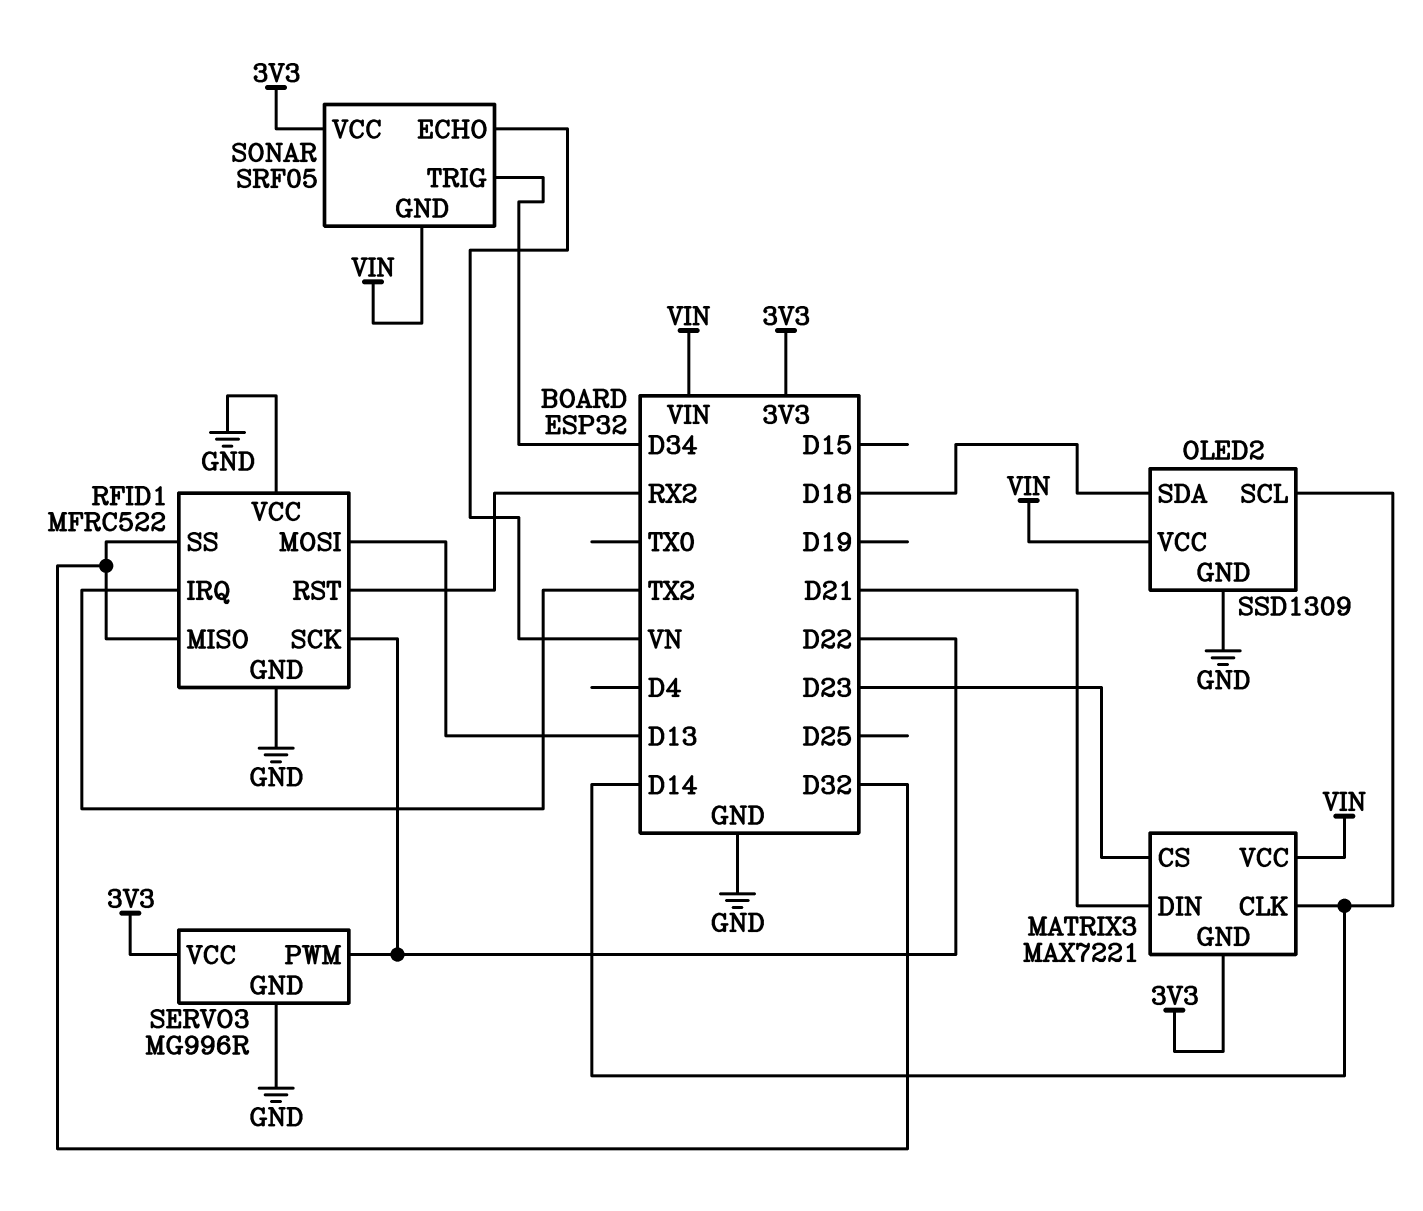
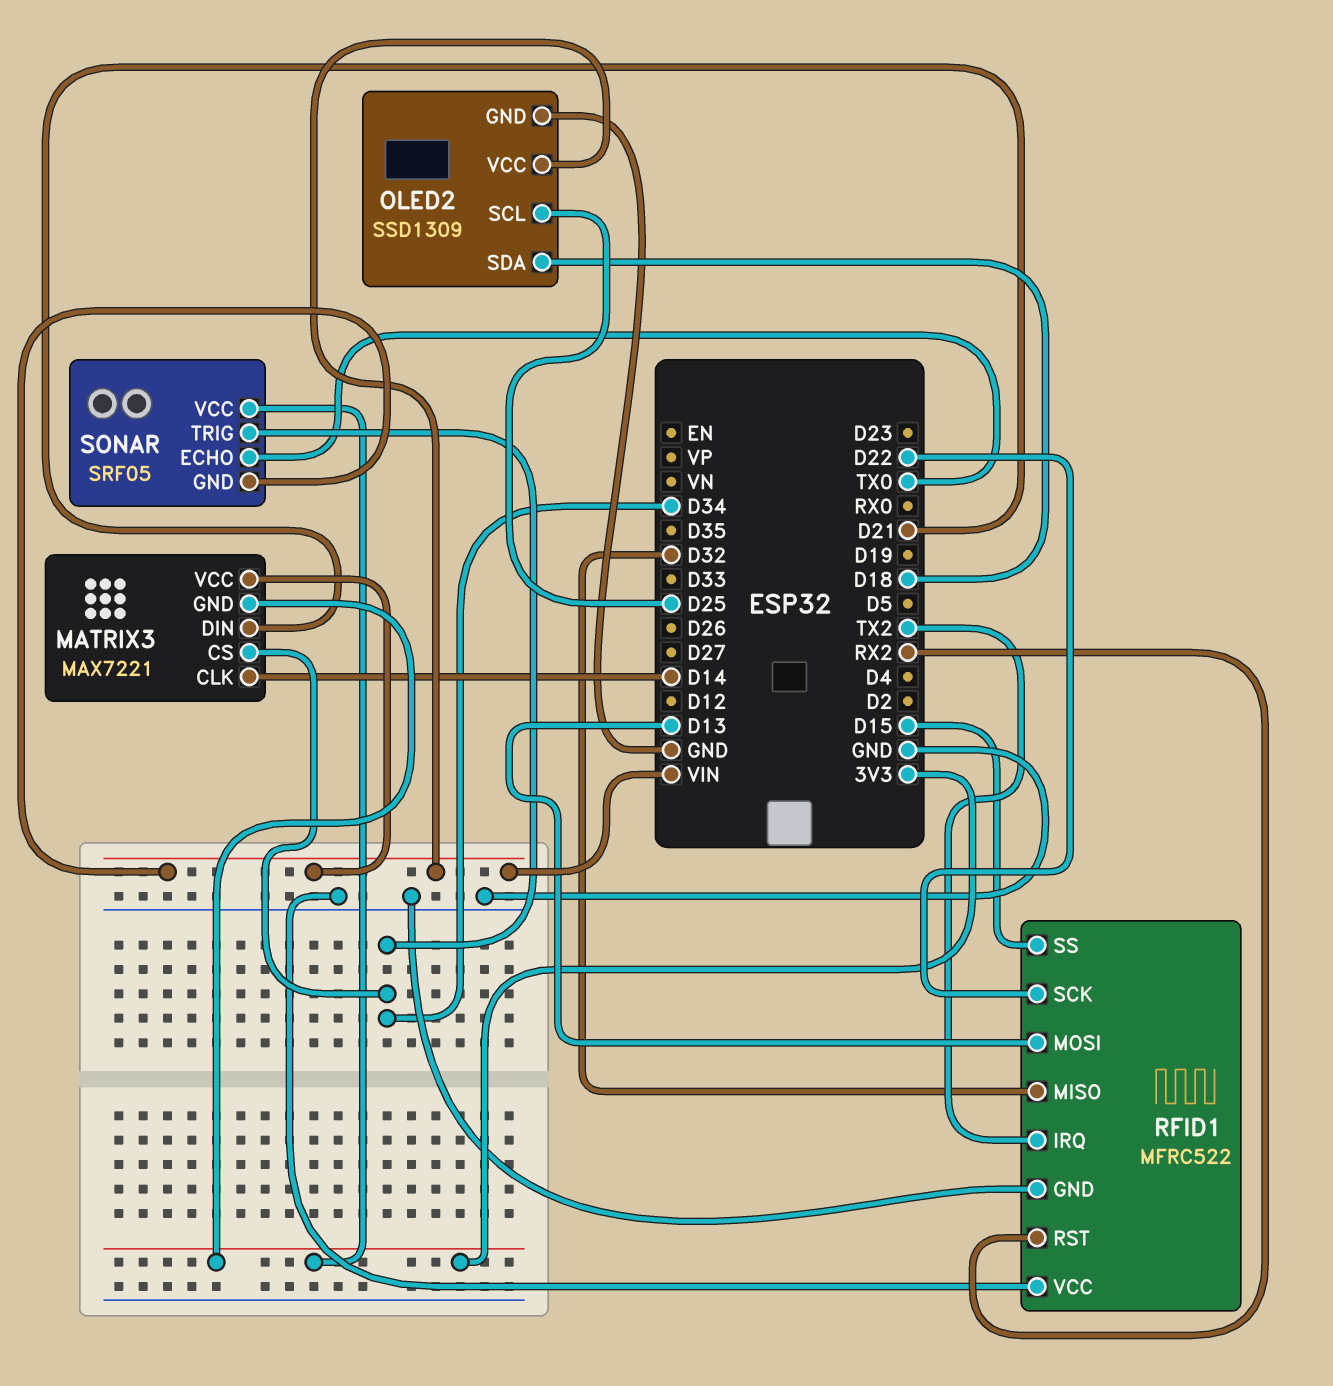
MATRIX3 pin CS: D23 -> D34
OLED2 pin SCL: D14 -> D25
RFID1 pin SS: D32 -> D15
SERVO3: MG996R -> none
SERVO3 pin GND: GND -> none
SERVO3 pin PWM: D22 -> none
SERVO3 pin VCC: 3V3 -> none
SONAR pin ECHO: VN -> TX0

